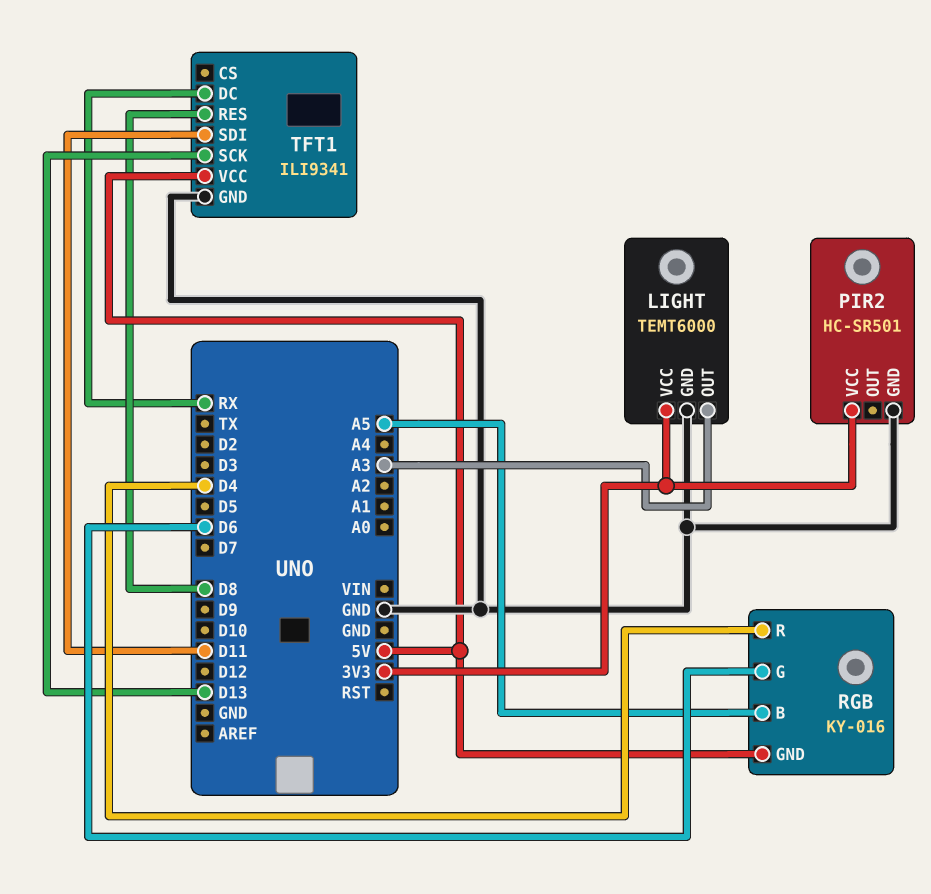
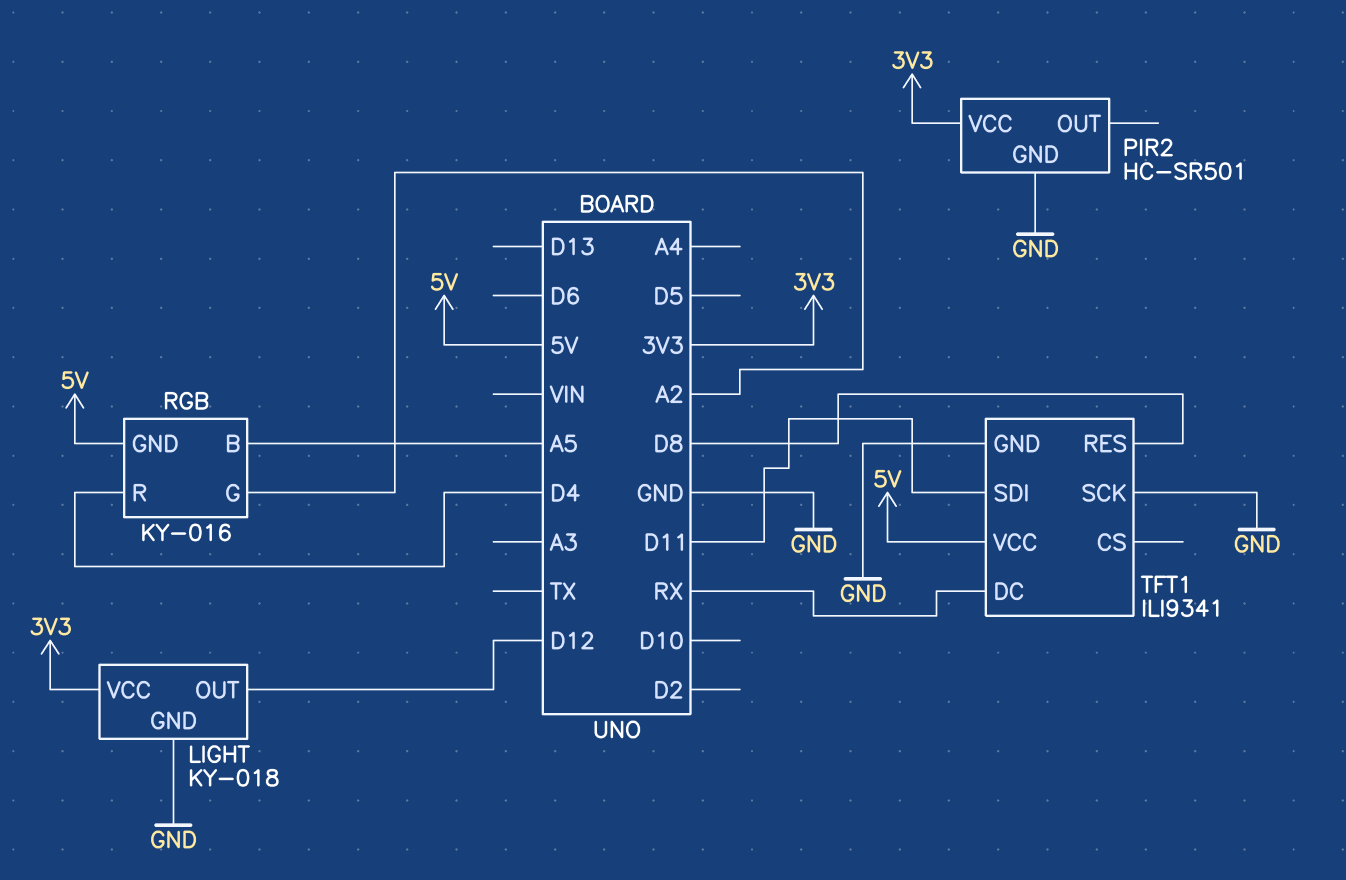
LIGHT: TEMT6000 -> KY-018
LIGHT pin OUT: A3 -> D12
RGB pin G: D6 -> A2
TFT1 pin SCK: D13 -> GND

